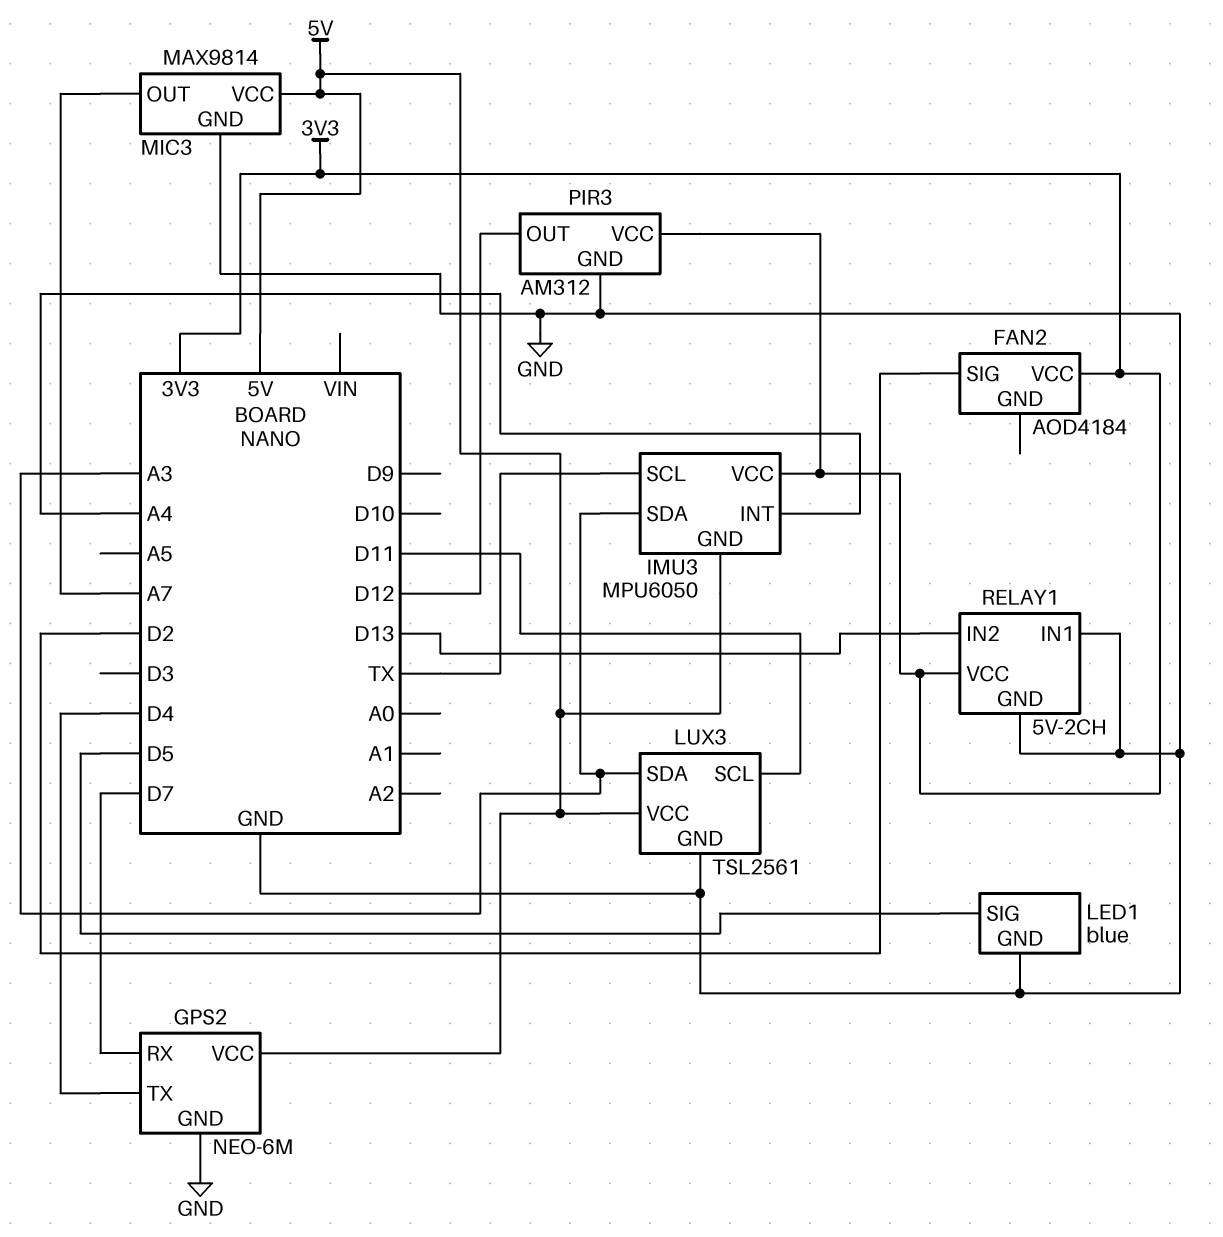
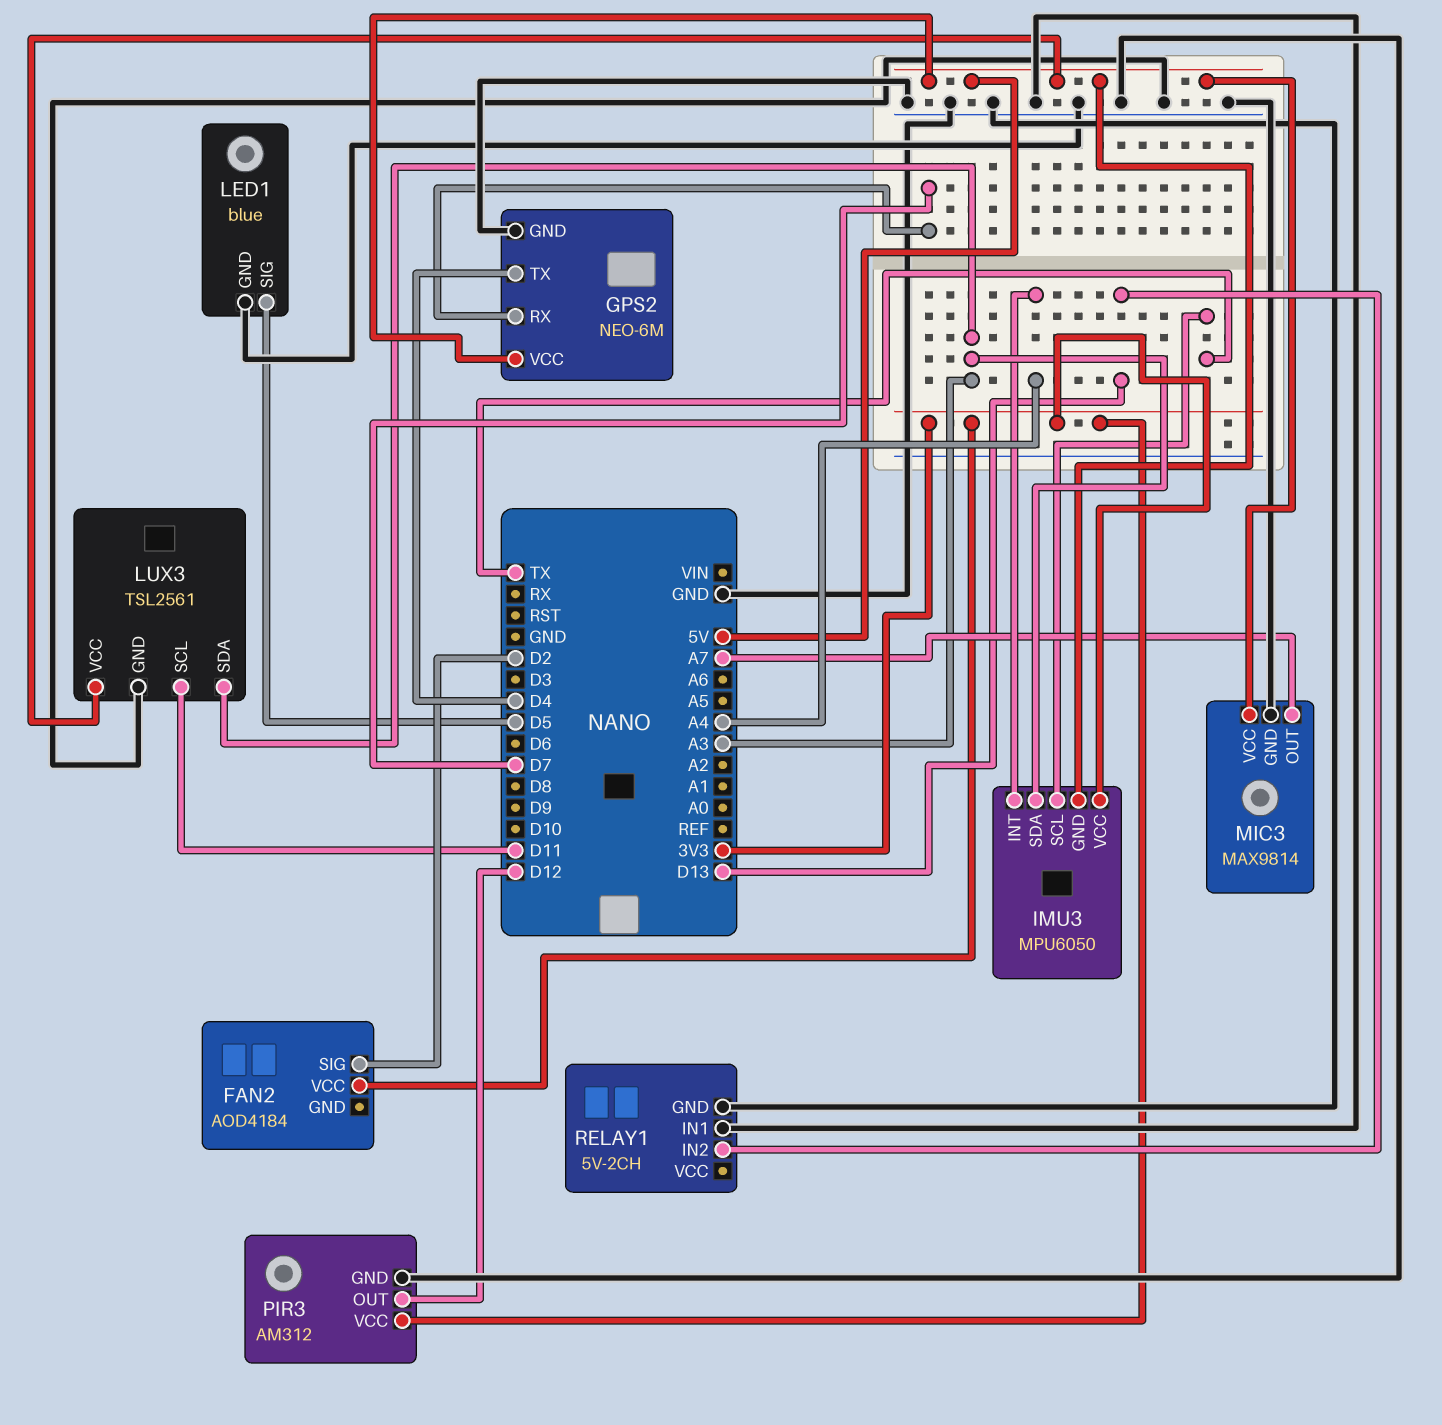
RELAY1 pin VCC: 3V3 -> none

